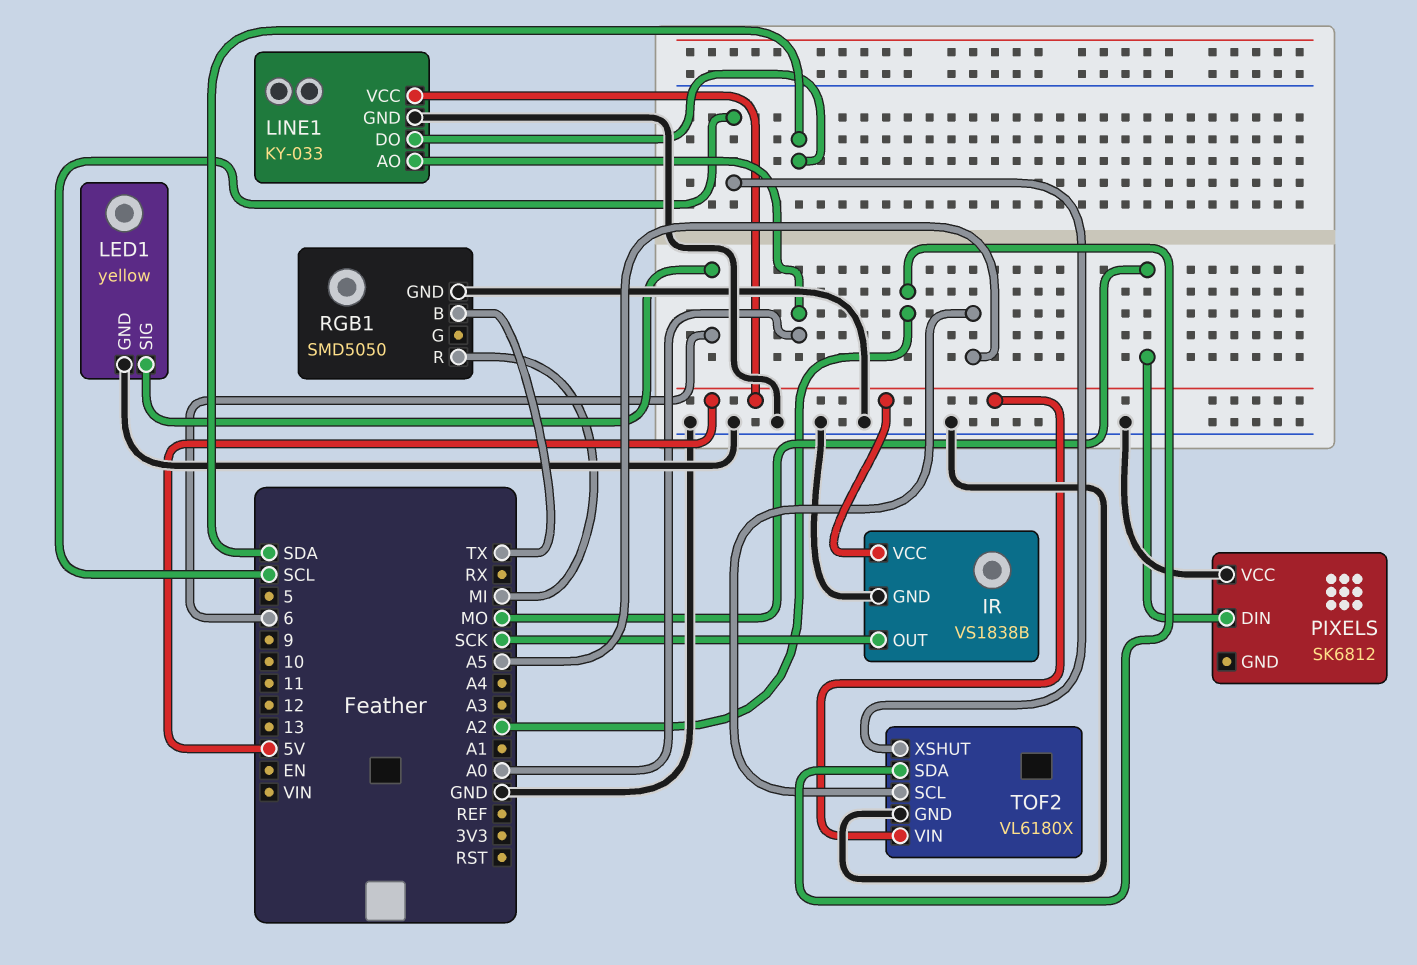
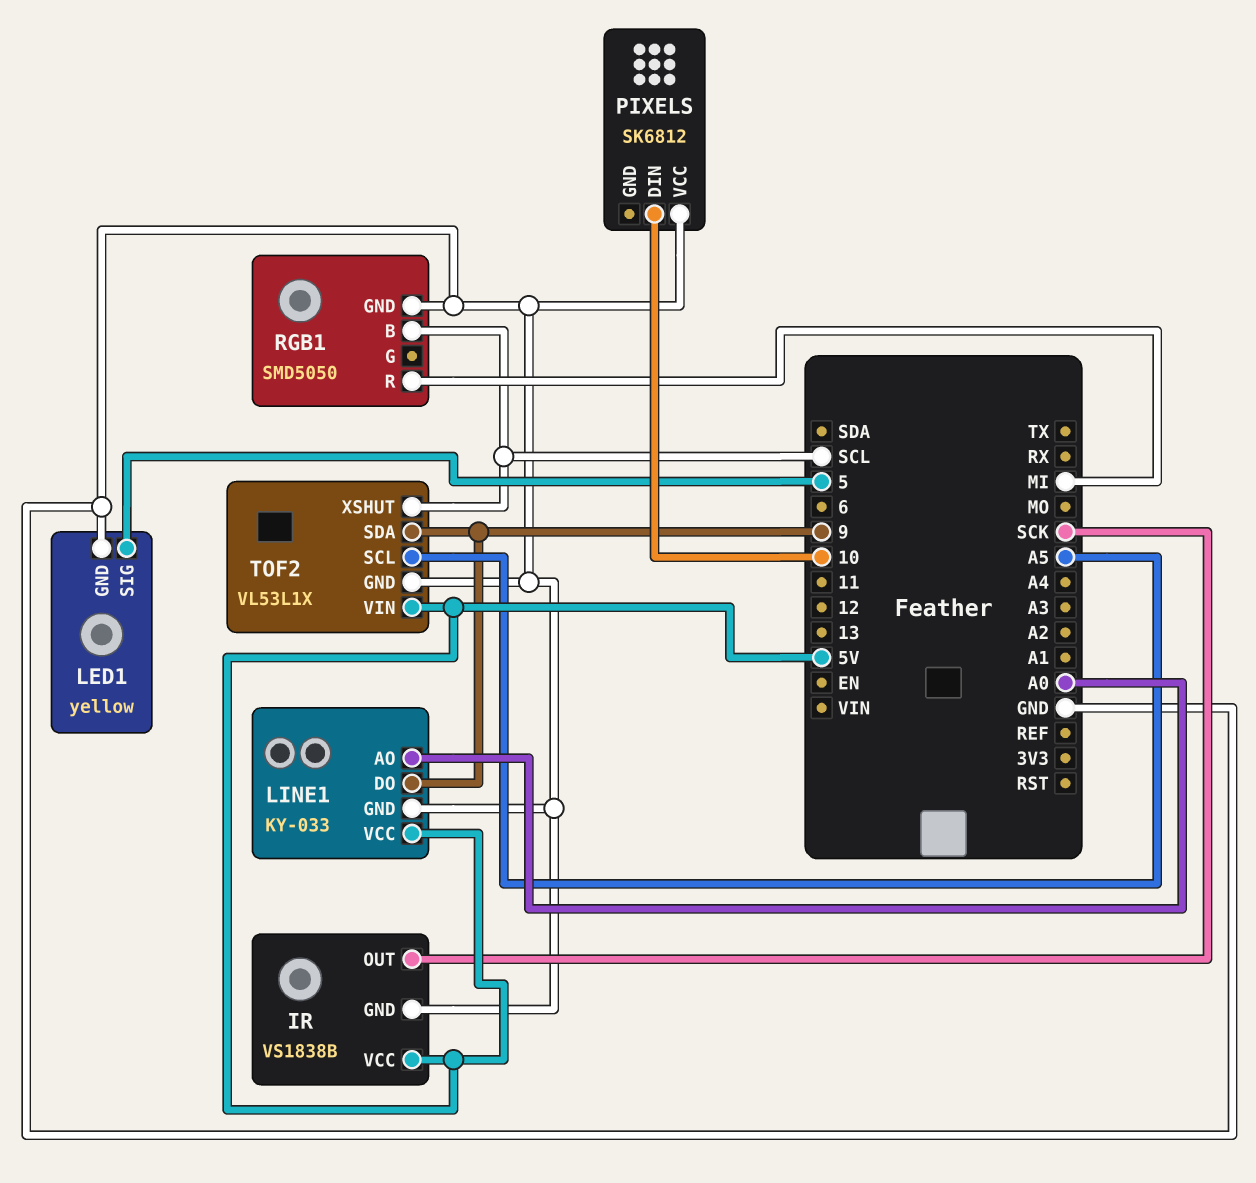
LED1 pin SIG: 6 -> 5
LINE1 pin DO: SDA -> 9
PIXELS pin DIN: MO -> 10
RGB1 pin B: TX -> SCL
TOF2: VL6180X -> VL53L1X
TOF2 pin SDA: A2 -> 9

